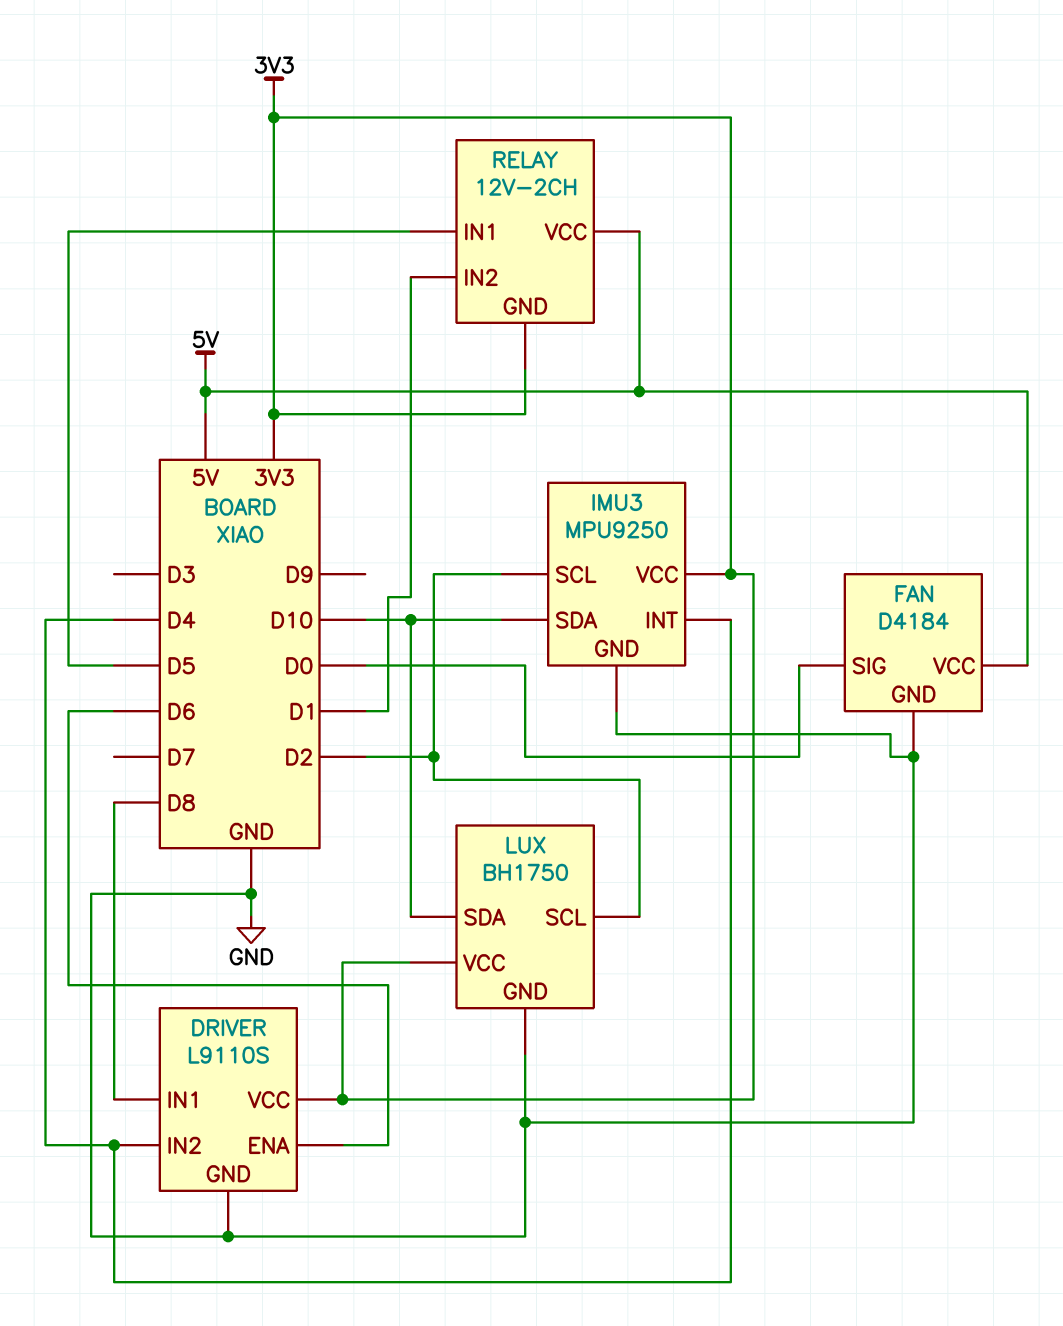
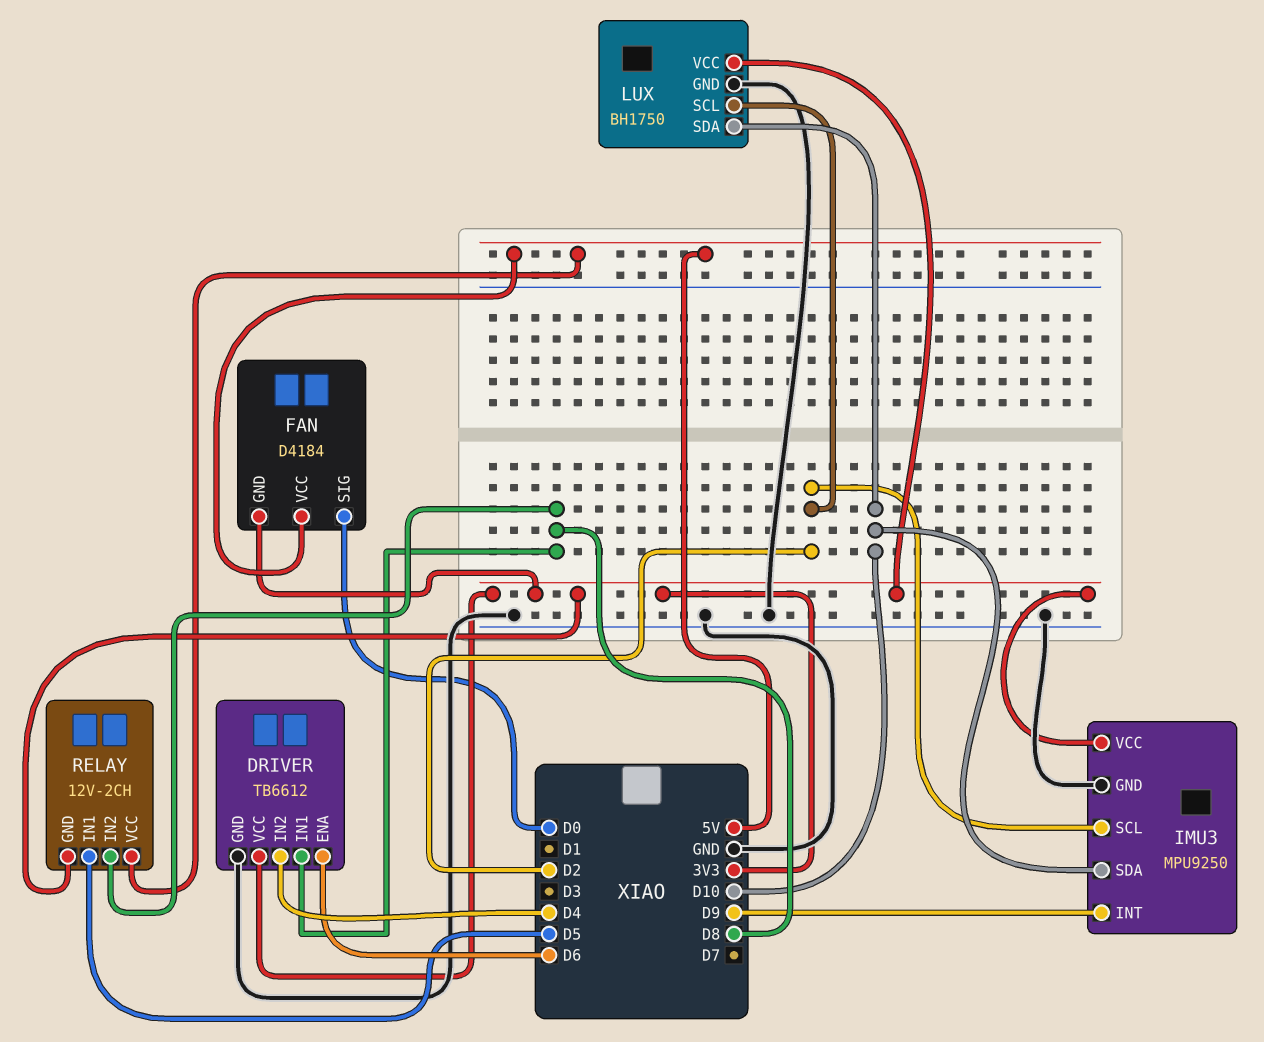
DRIVER: L9110S -> TB6612
FAN pin GND: GND -> 3V3
IMU3 pin INT: D4 -> D9
RELAY pin IN2: D1 -> D8

